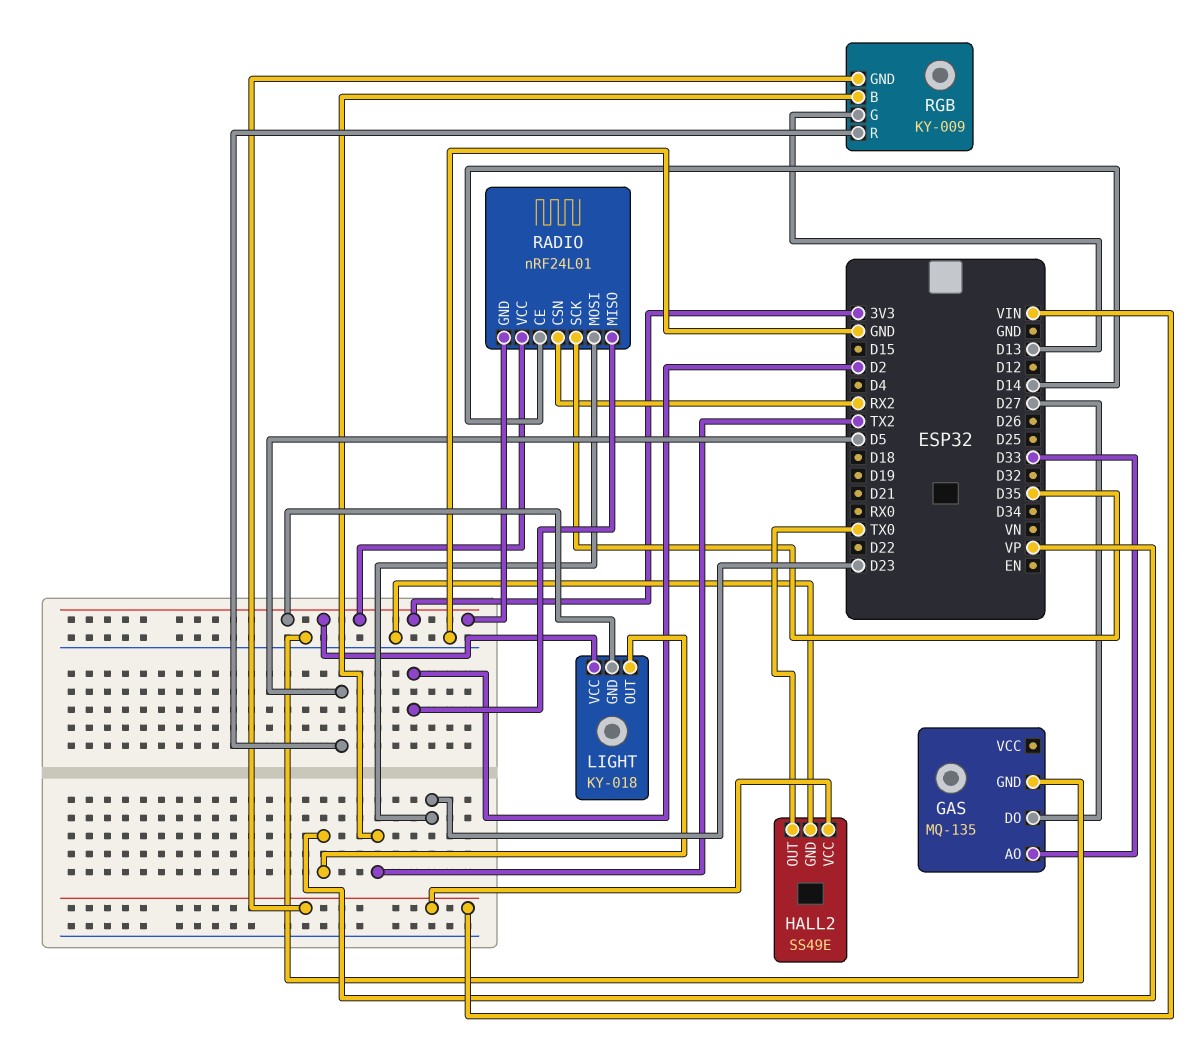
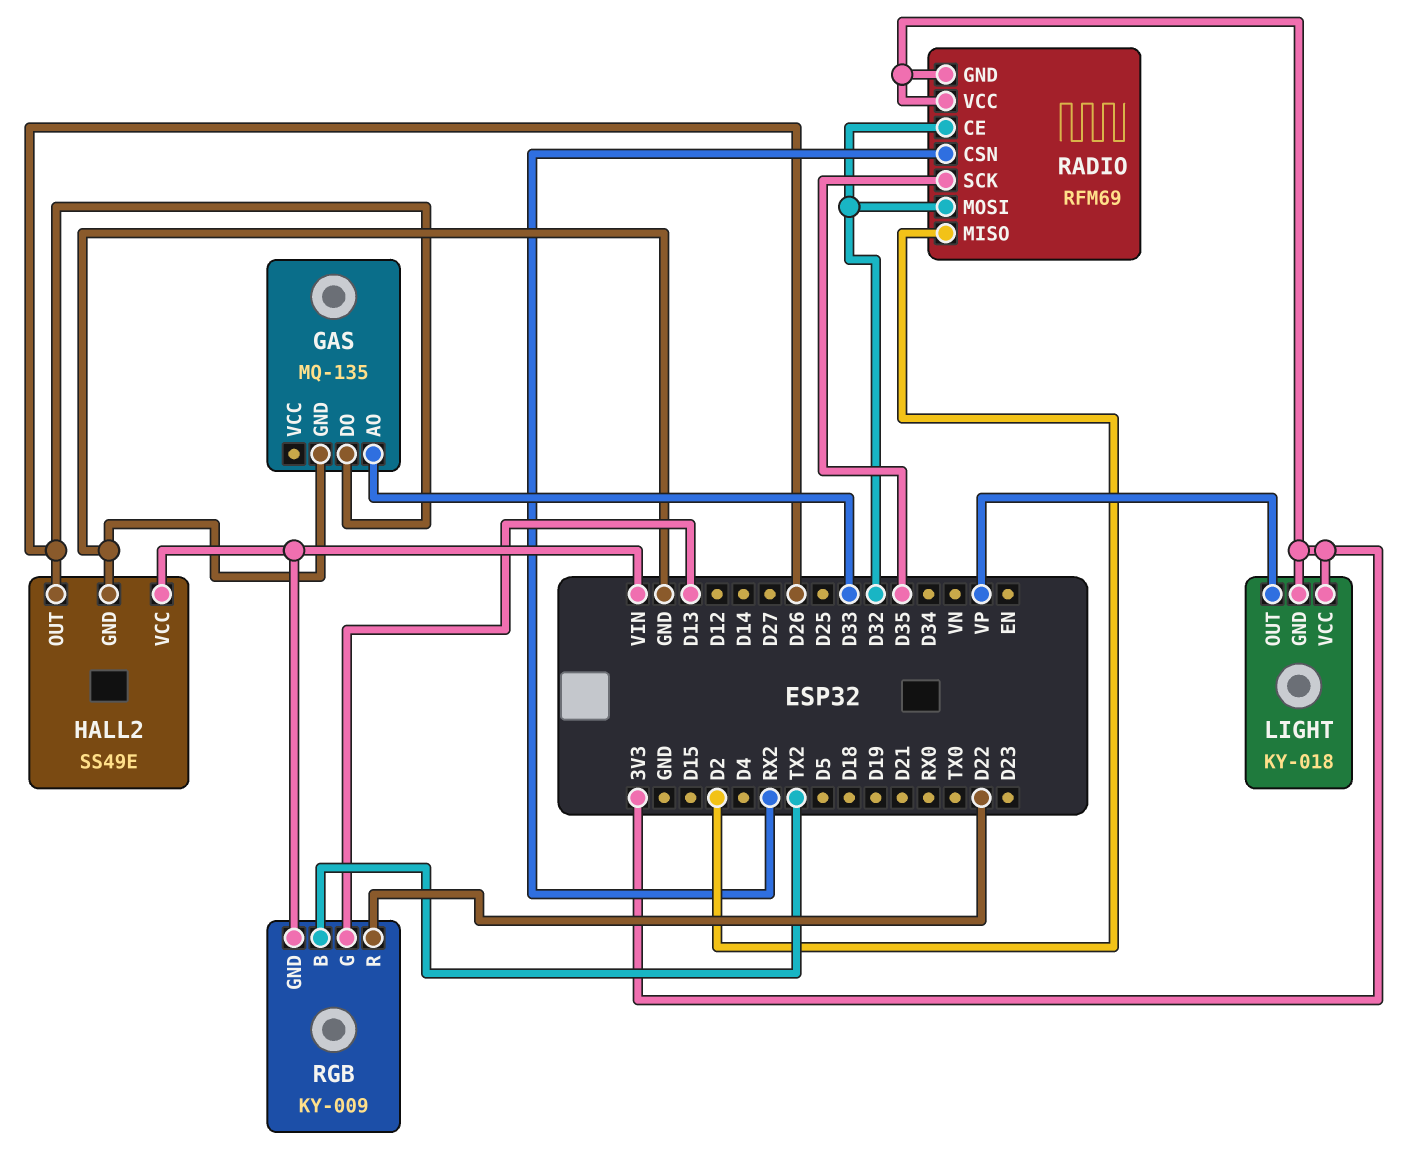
GAS pin DO: D27 -> D26
HALL2 pin OUT: TX0 -> D26
RADIO: nRF24L01 -> RFM69
RADIO pin CE: D14 -> D32
RADIO pin MOSI: D23 -> D32
RGB pin R: D5 -> D22

